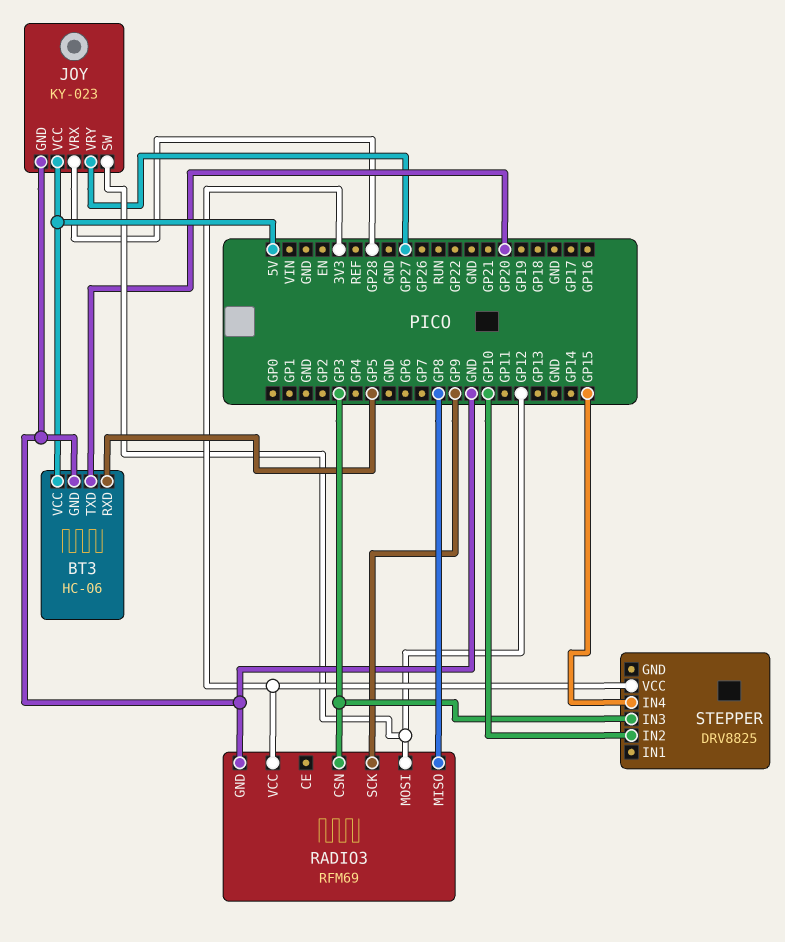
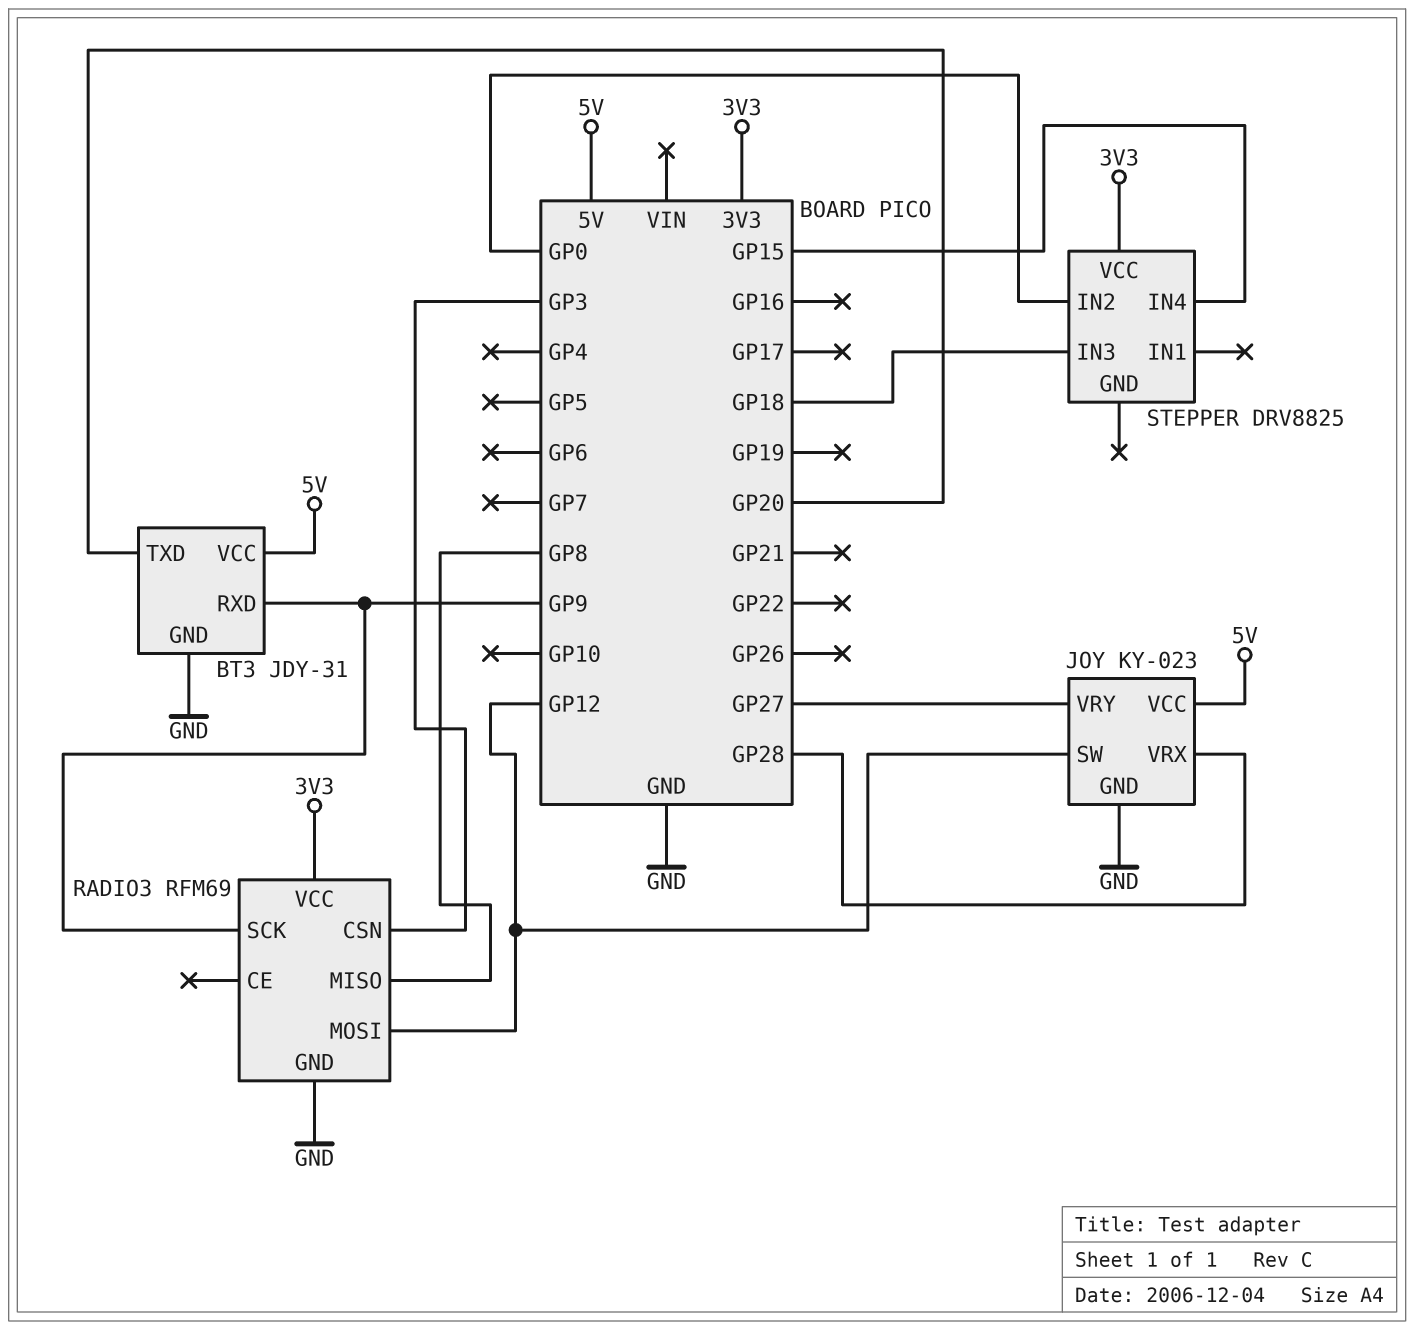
BT3: HC-06 -> JDY-31
BT3 pin RXD: GP5 -> GP9
STEPPER pin IN2: GP10 -> GP0
STEPPER pin IN3: GP3 -> GP18

